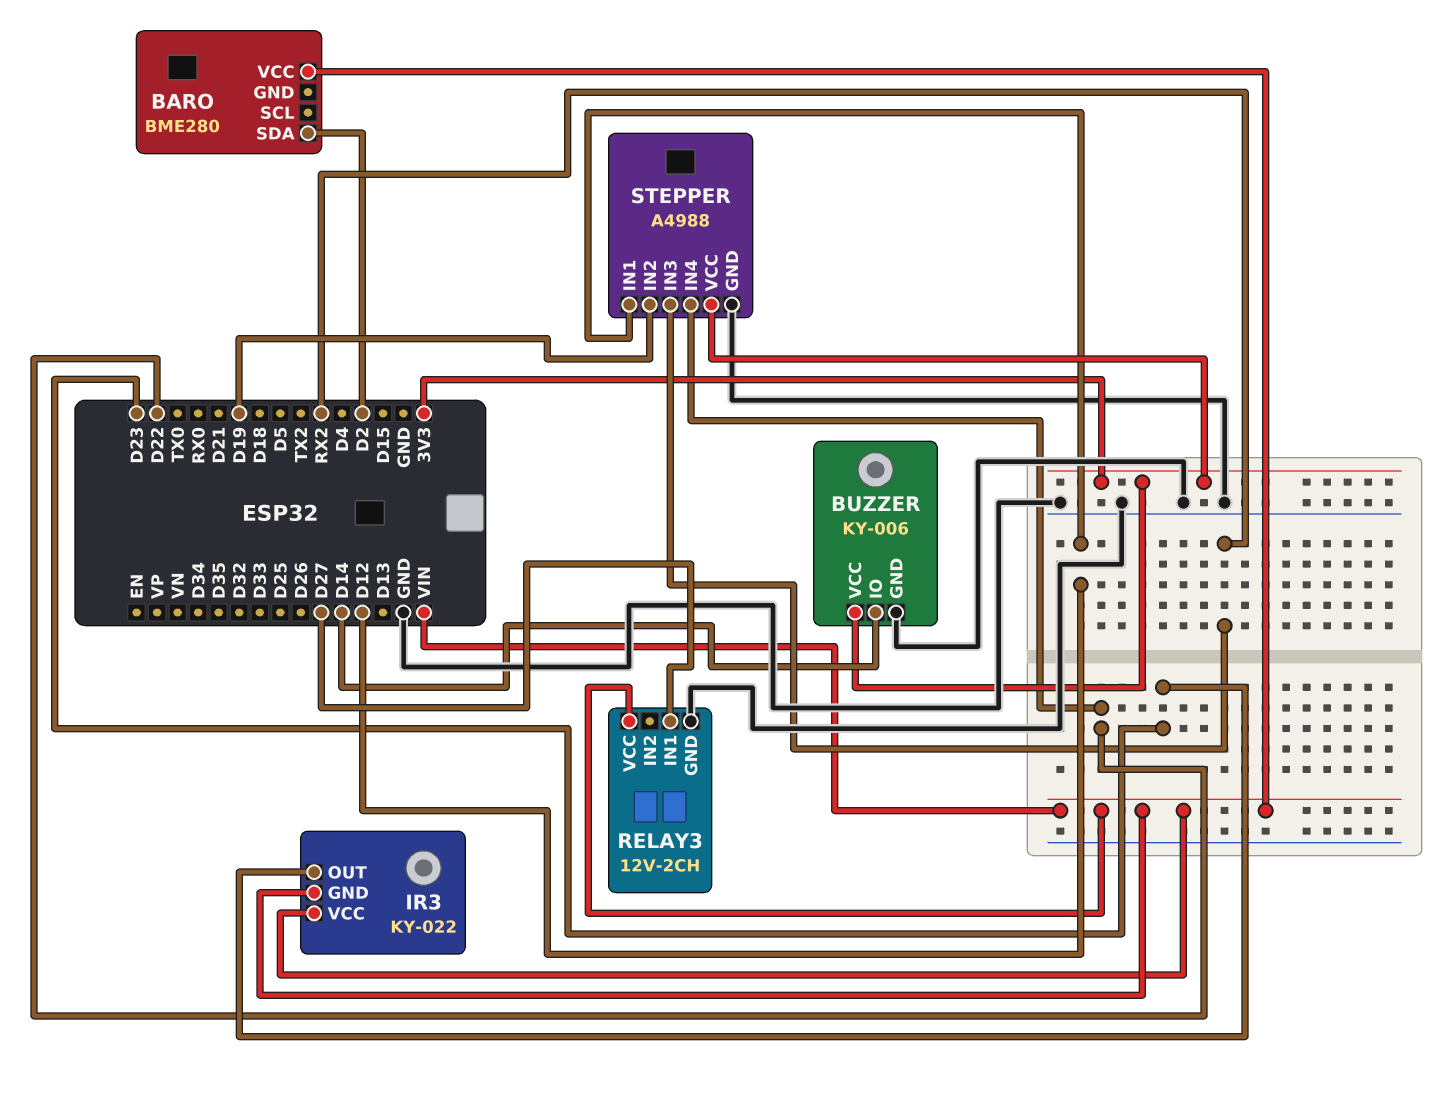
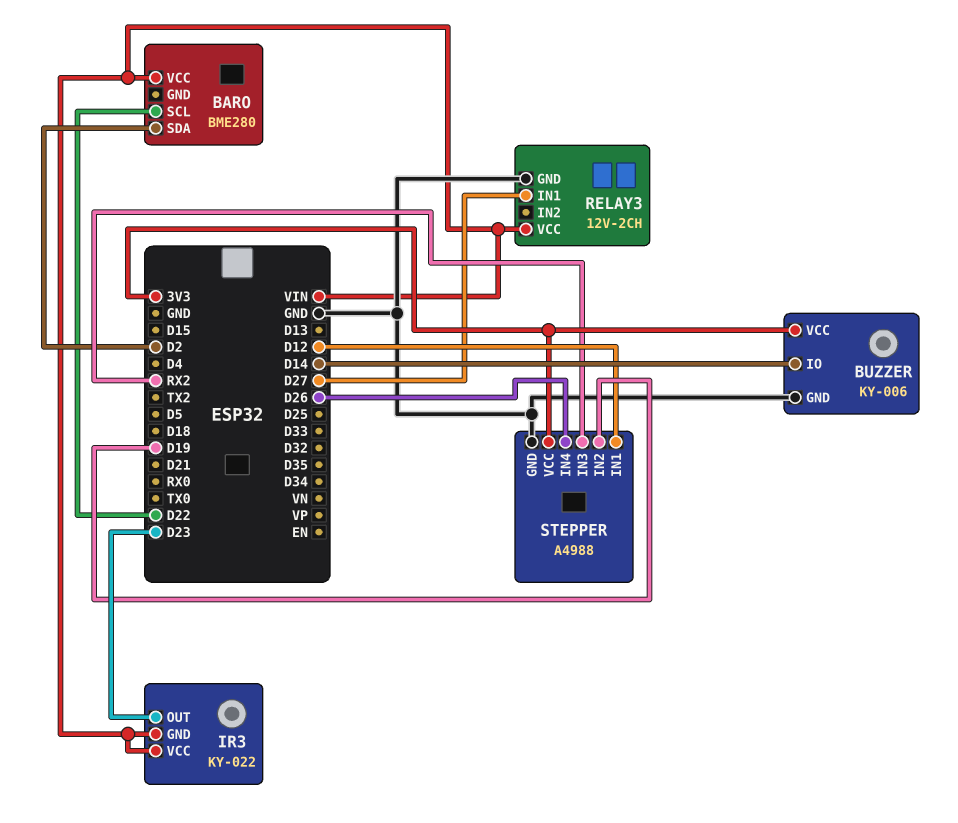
BARO pin SCL: none -> D22
STEPPER pin IN4: D22 -> D26

